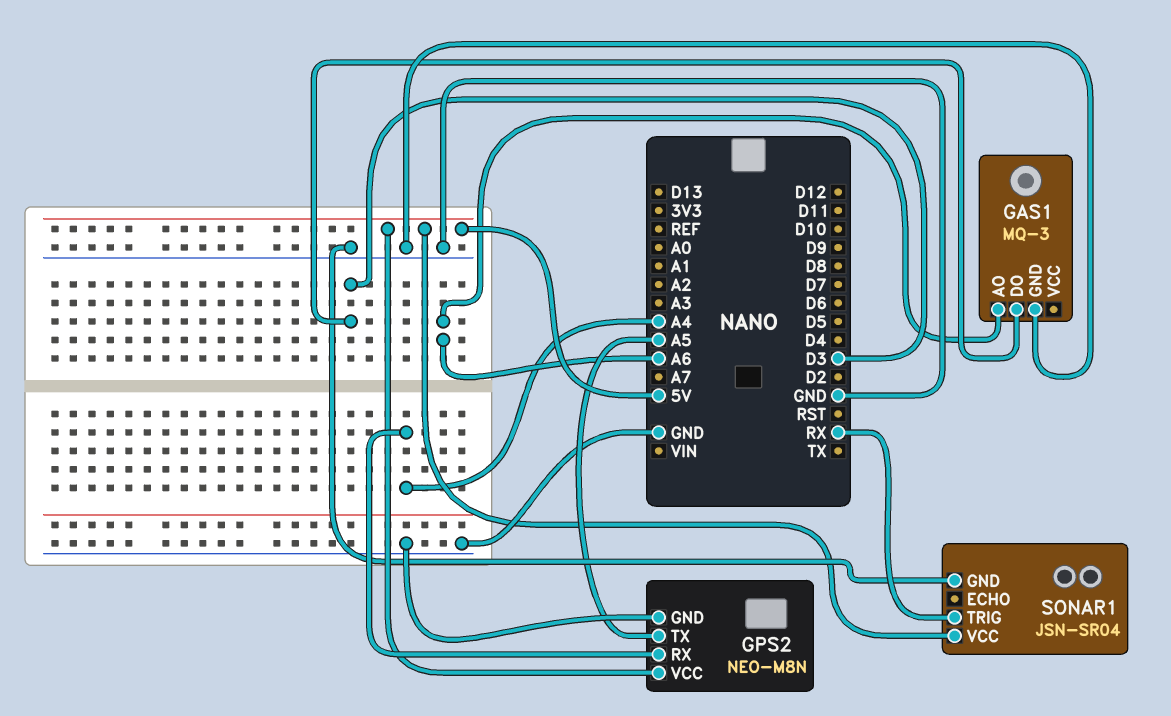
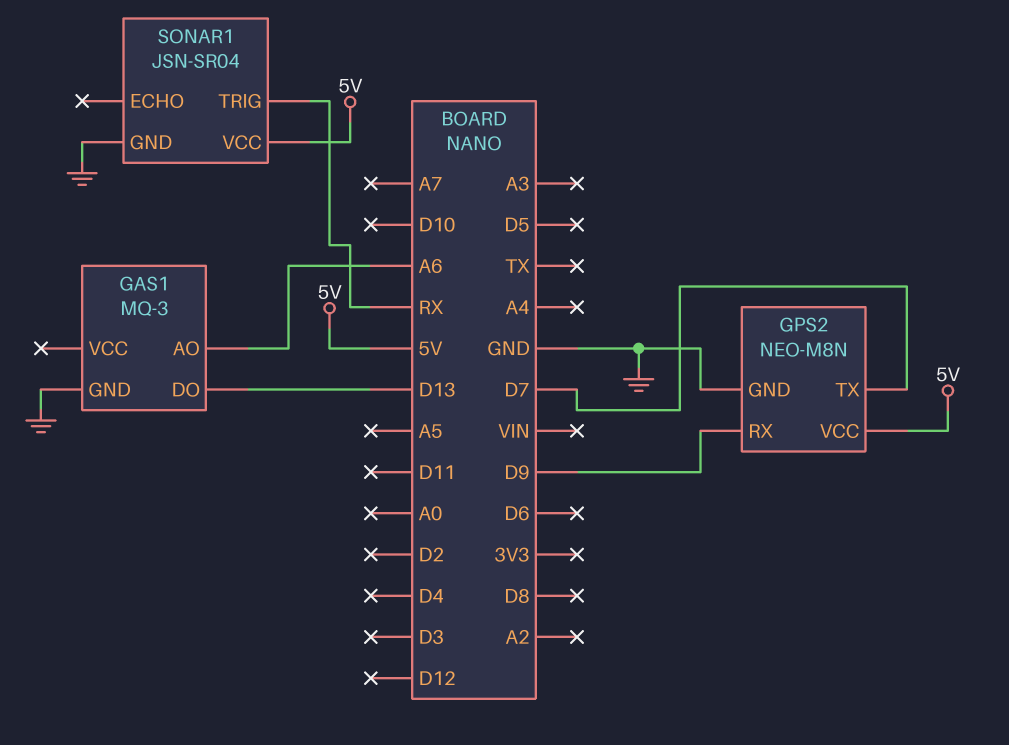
GAS1 pin DO: D3 -> D13
GPS2 pin RX: A4 -> D9
GPS2 pin TX: A5 -> D7

